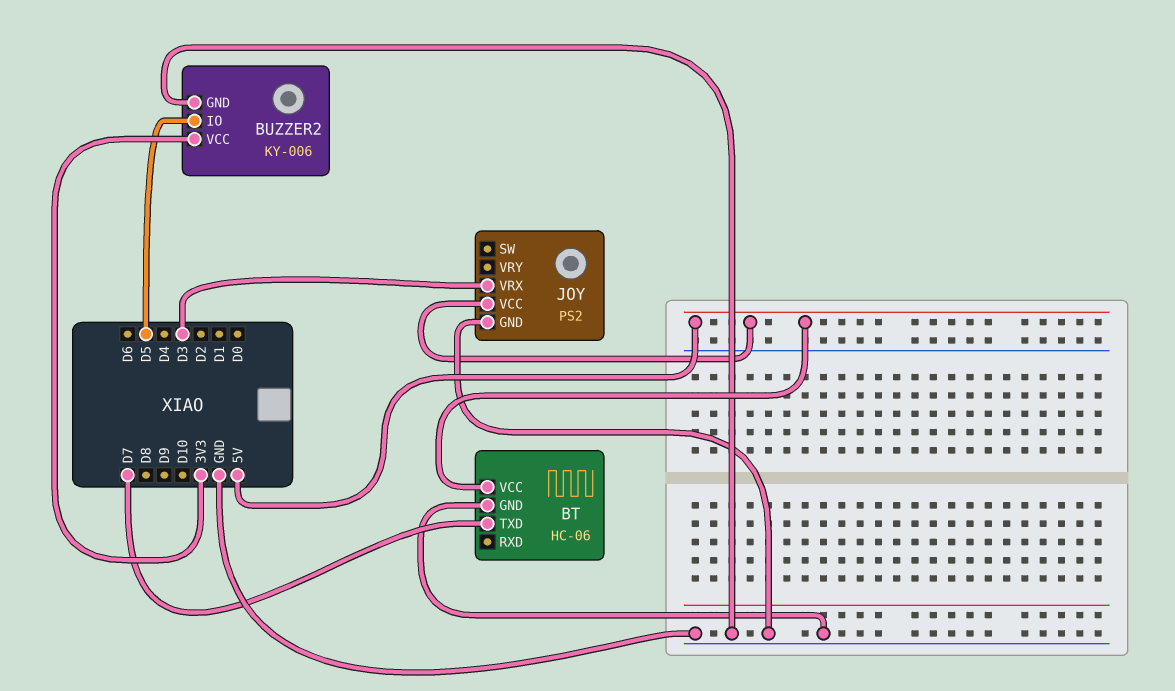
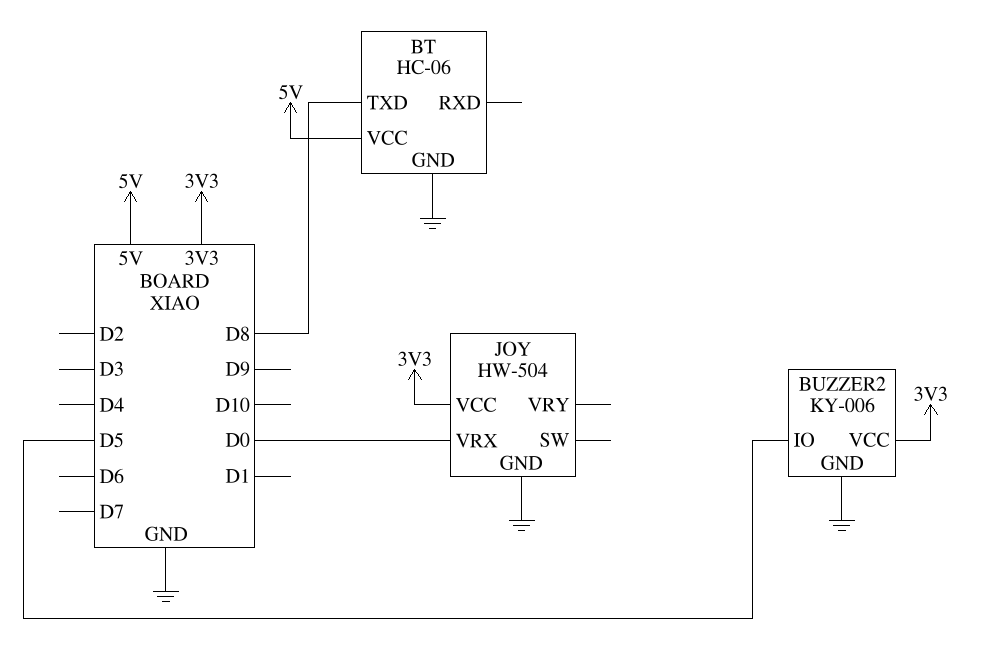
BT pin TXD: D7 -> D8
JOY: PS2 -> HW-504
JOY pin VCC: 5V -> 3V3
JOY pin VRX: D3 -> D0

